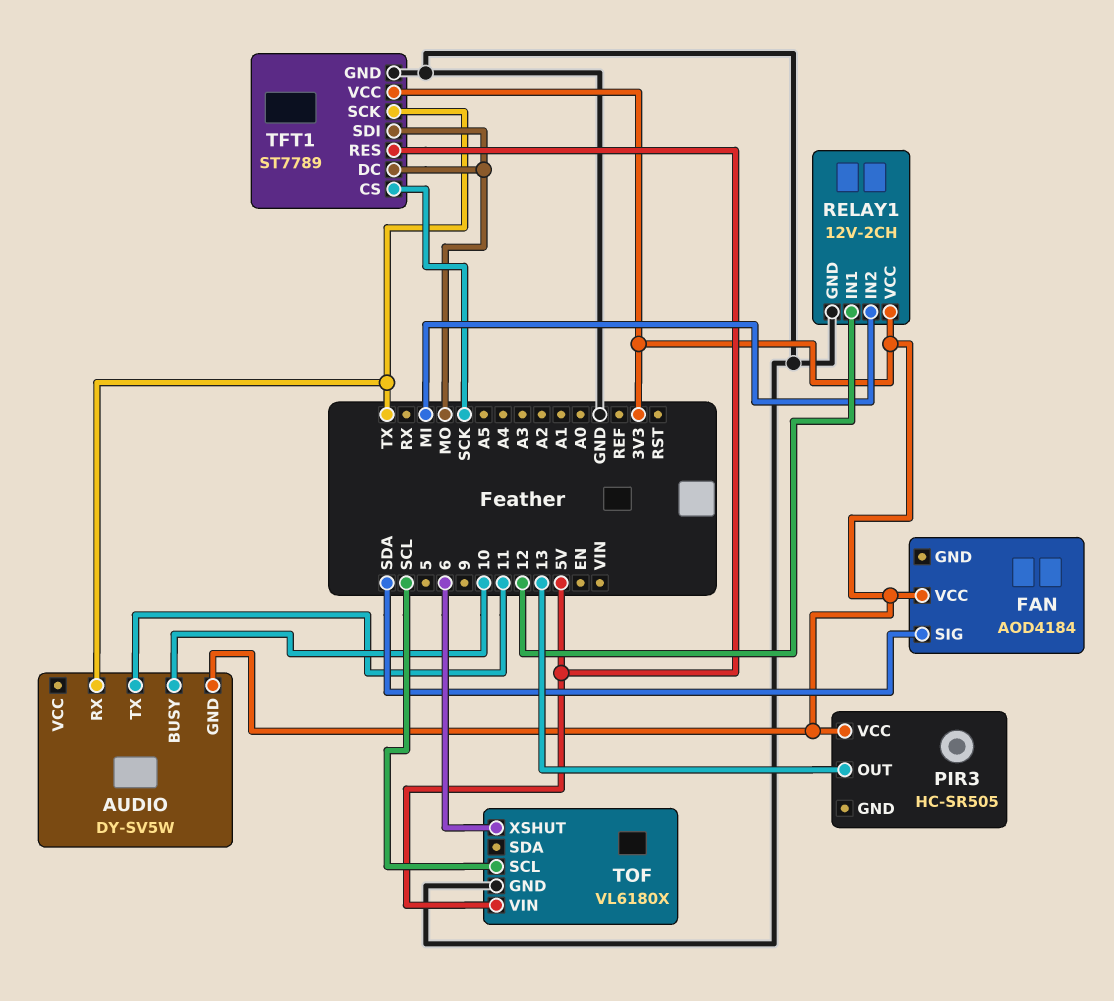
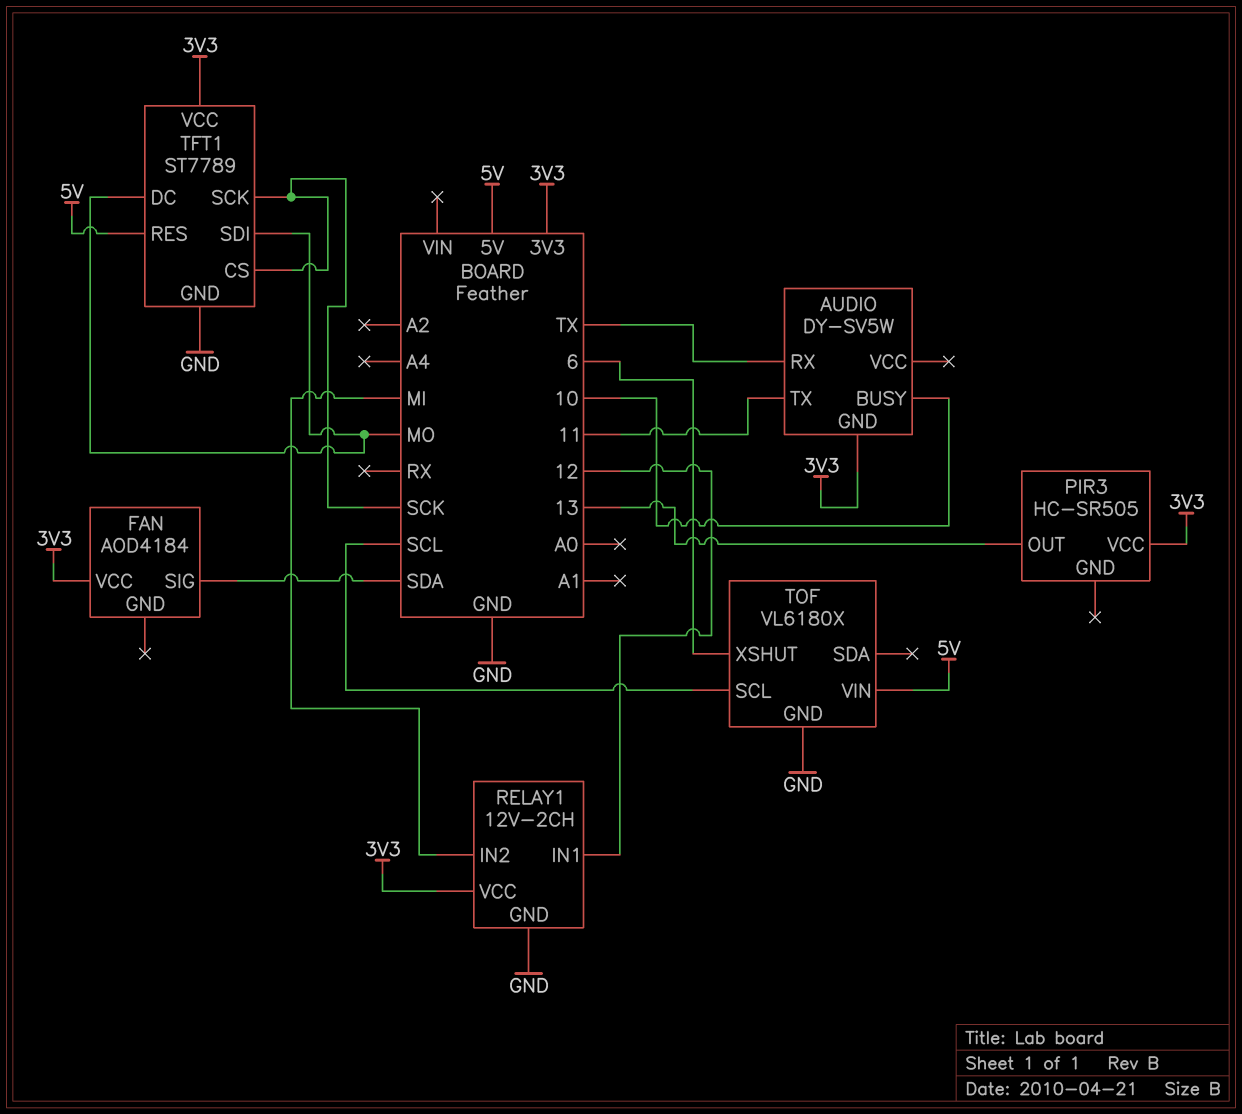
TFT1 pin SCK: TX -> SCK

